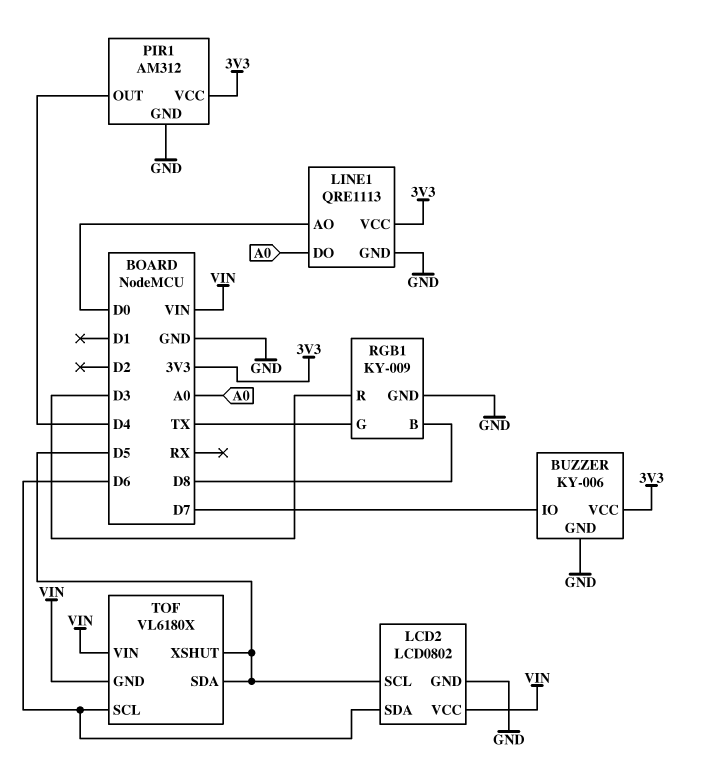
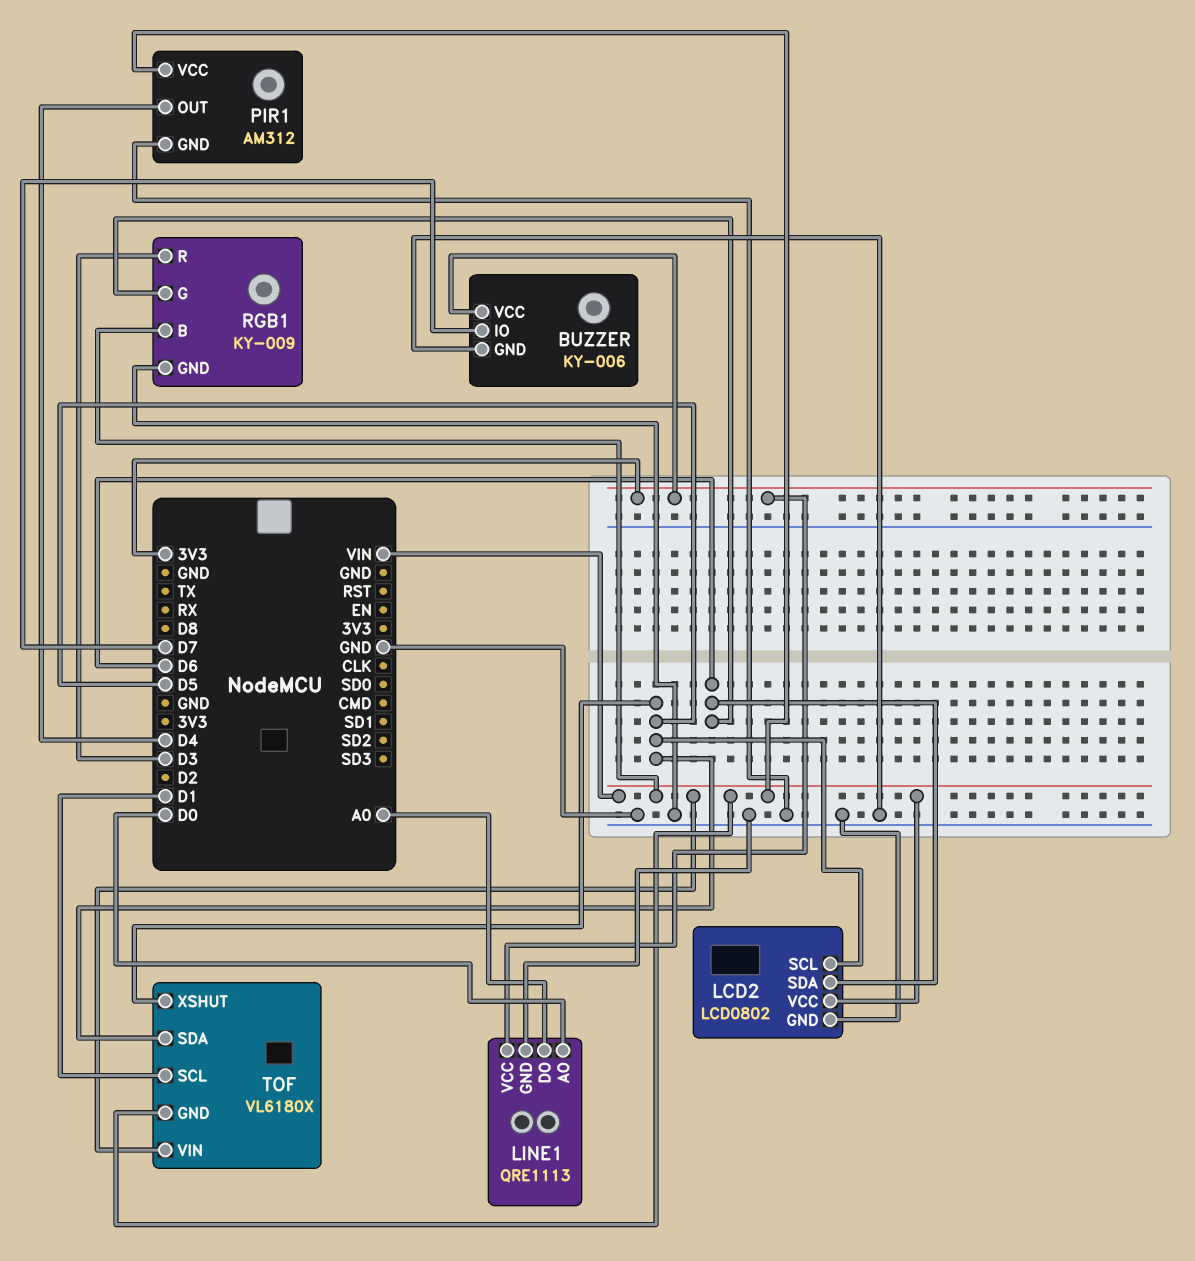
PIR1 pin VCC: 3V3 -> VIN
RGB1 pin B: D8 -> VIN
RGB1 pin G: TX -> D6
TOF pin SCL: D6 -> D1

